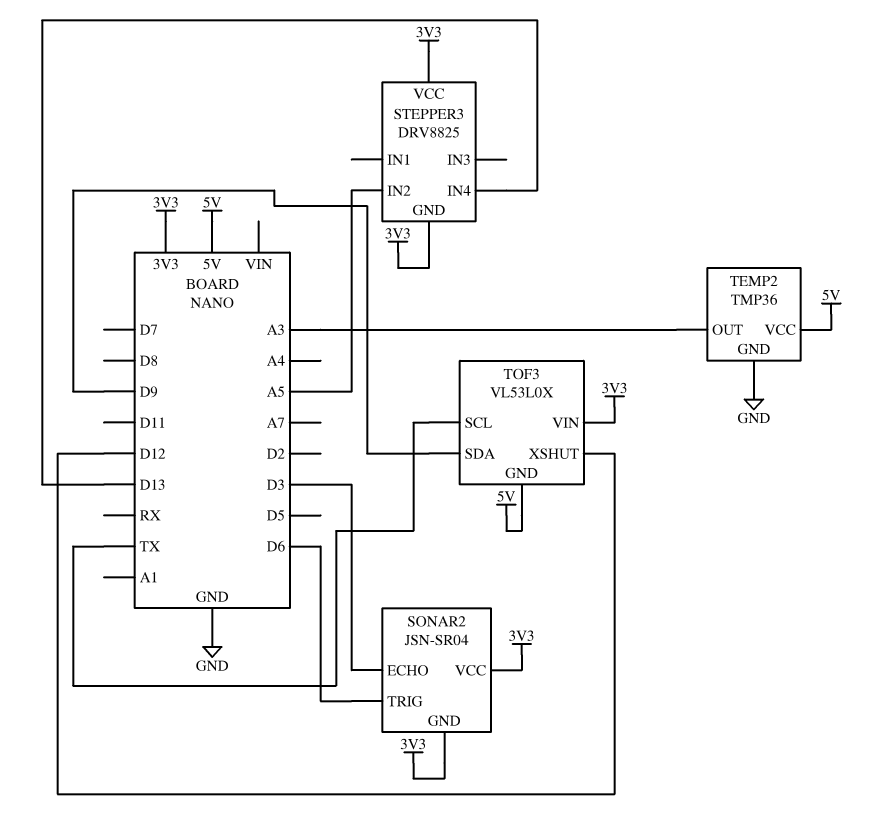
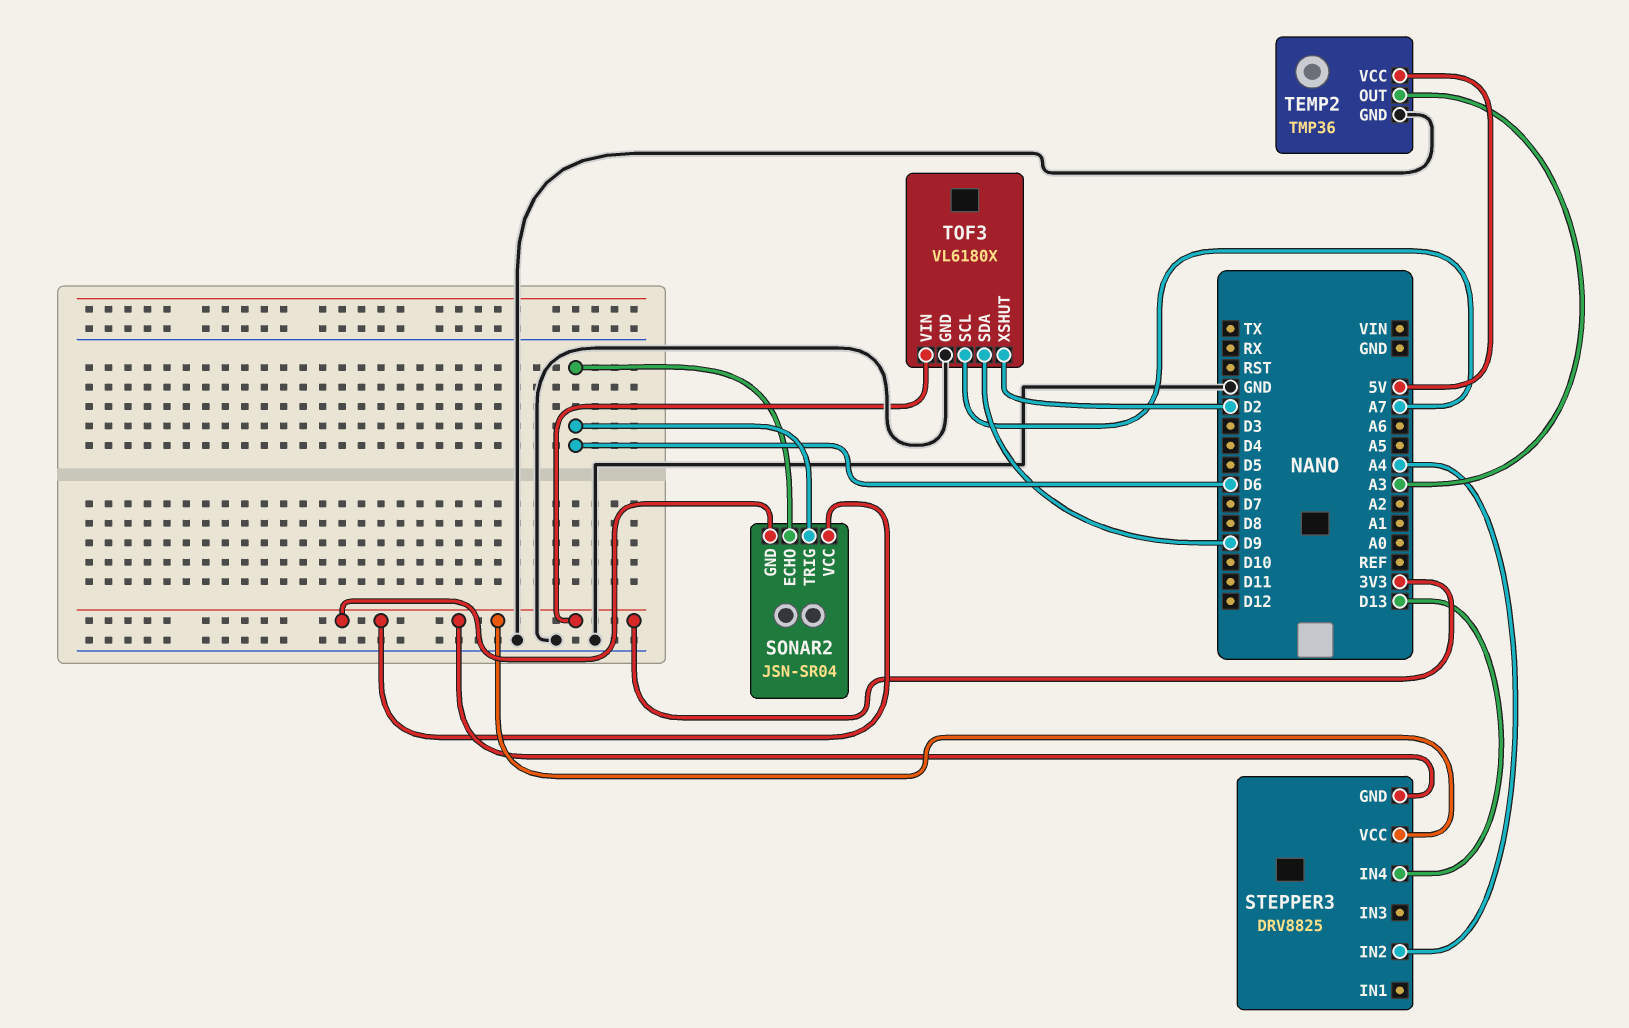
SONAR2 pin ECHO: D3 -> D6
STEPPER3 pin IN2: A5 -> A4
TOF3: VL53L0X -> VL6180X
TOF3 pin GND: 5V -> GND
TOF3 pin SCL: TX -> A7
TOF3 pin XSHUT: D12 -> D2

